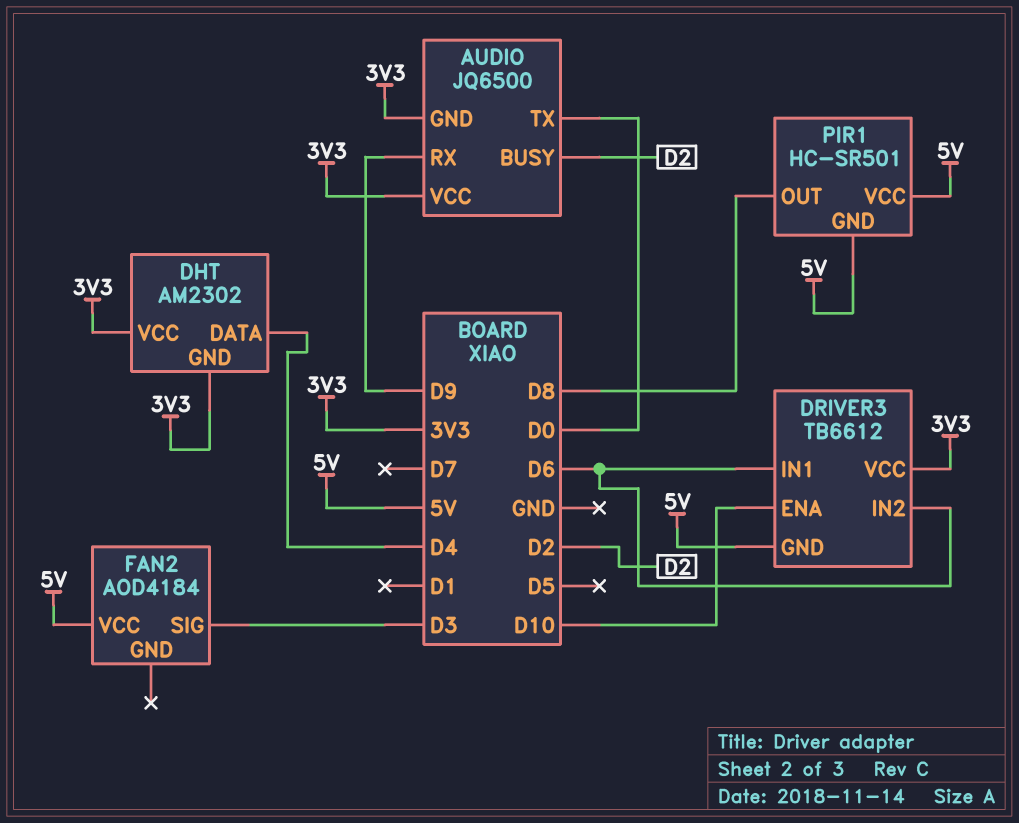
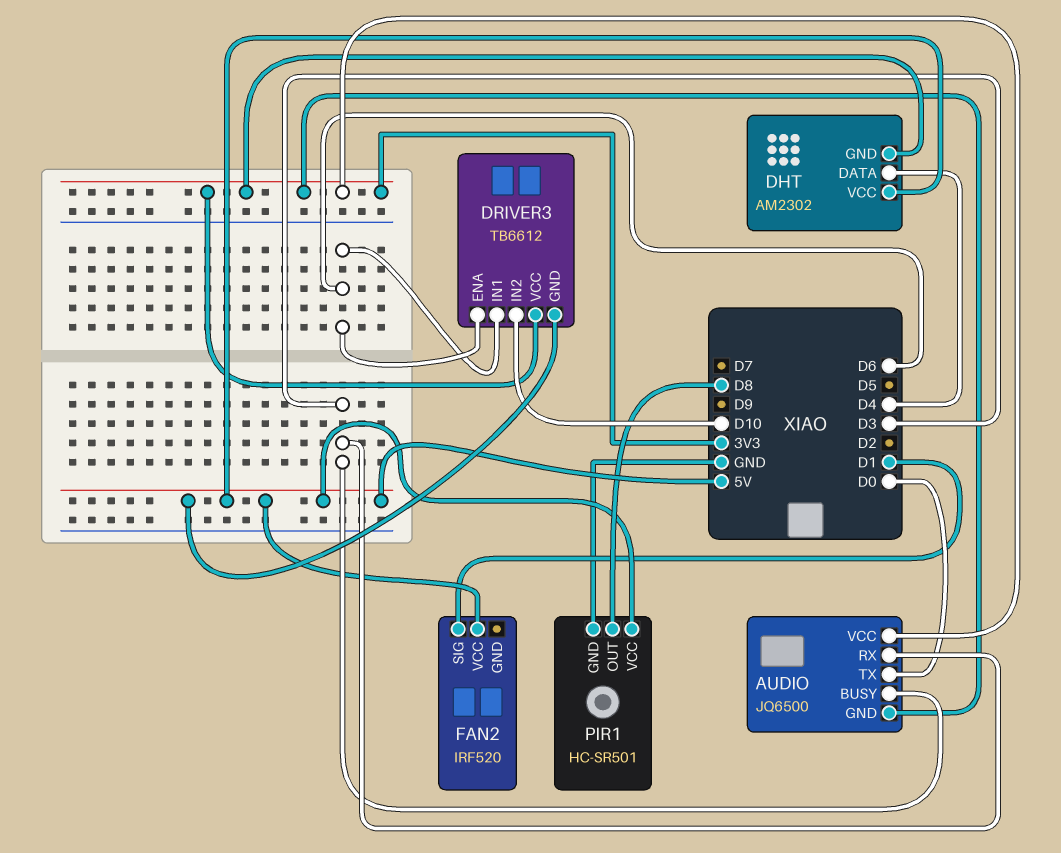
AUDIO pin BUSY: D2 -> D3
AUDIO pin RX: D9 -> D3
DHT pin VCC: 3V3 -> 5V
DRIVER3 pin ENA: D10 -> D6
DRIVER3 pin IN2: D6 -> D10
FAN2: AOD4184 -> IRF520
FAN2 pin SIG: D3 -> D1
PIR1 pin GND: 5V -> GND

